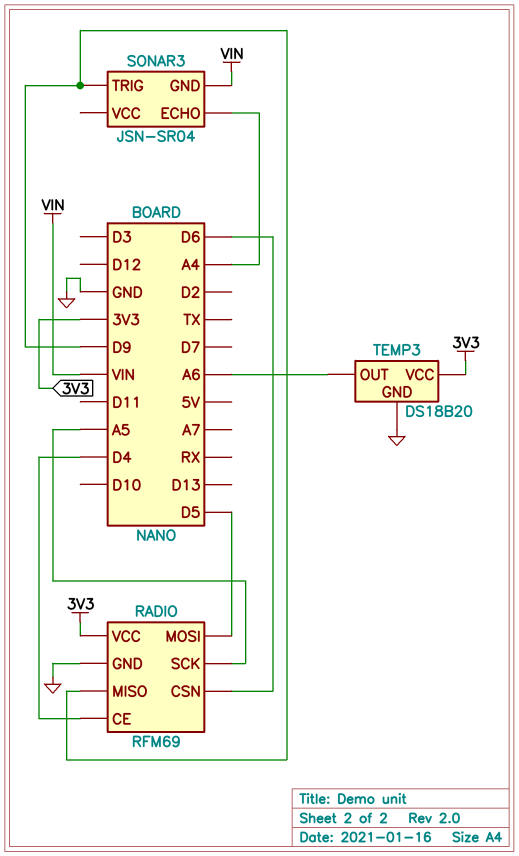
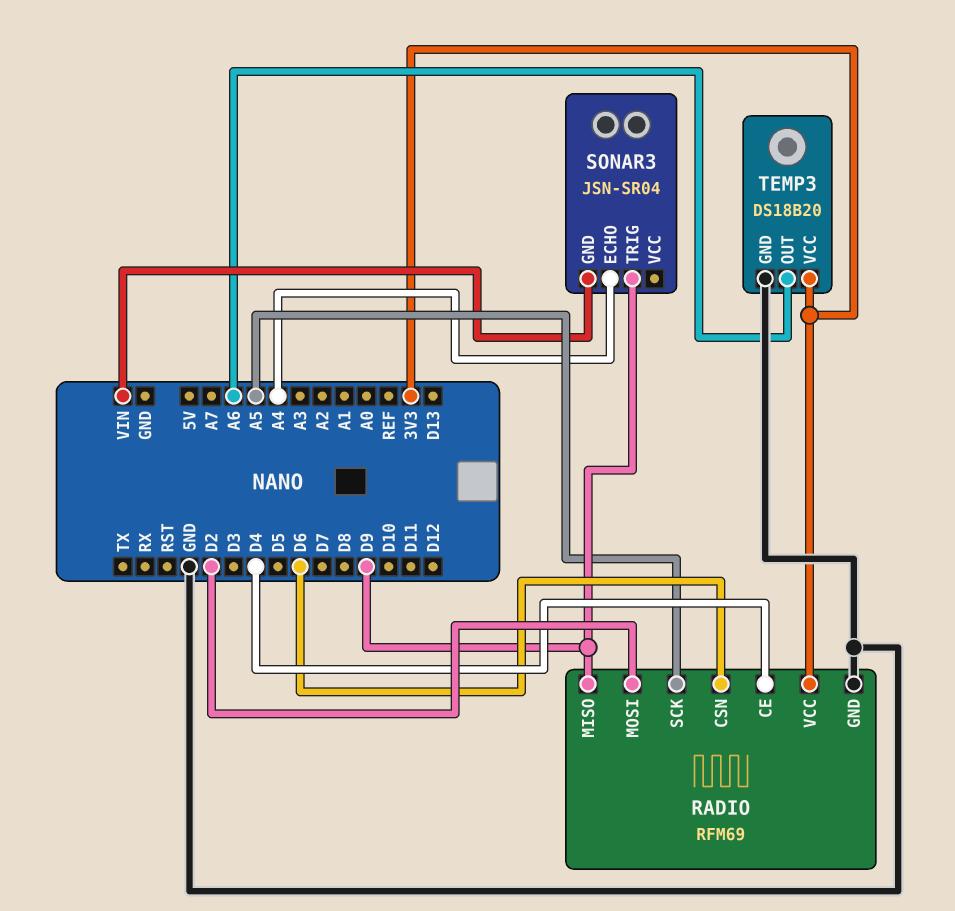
RADIO pin MOSI: D5 -> D2

